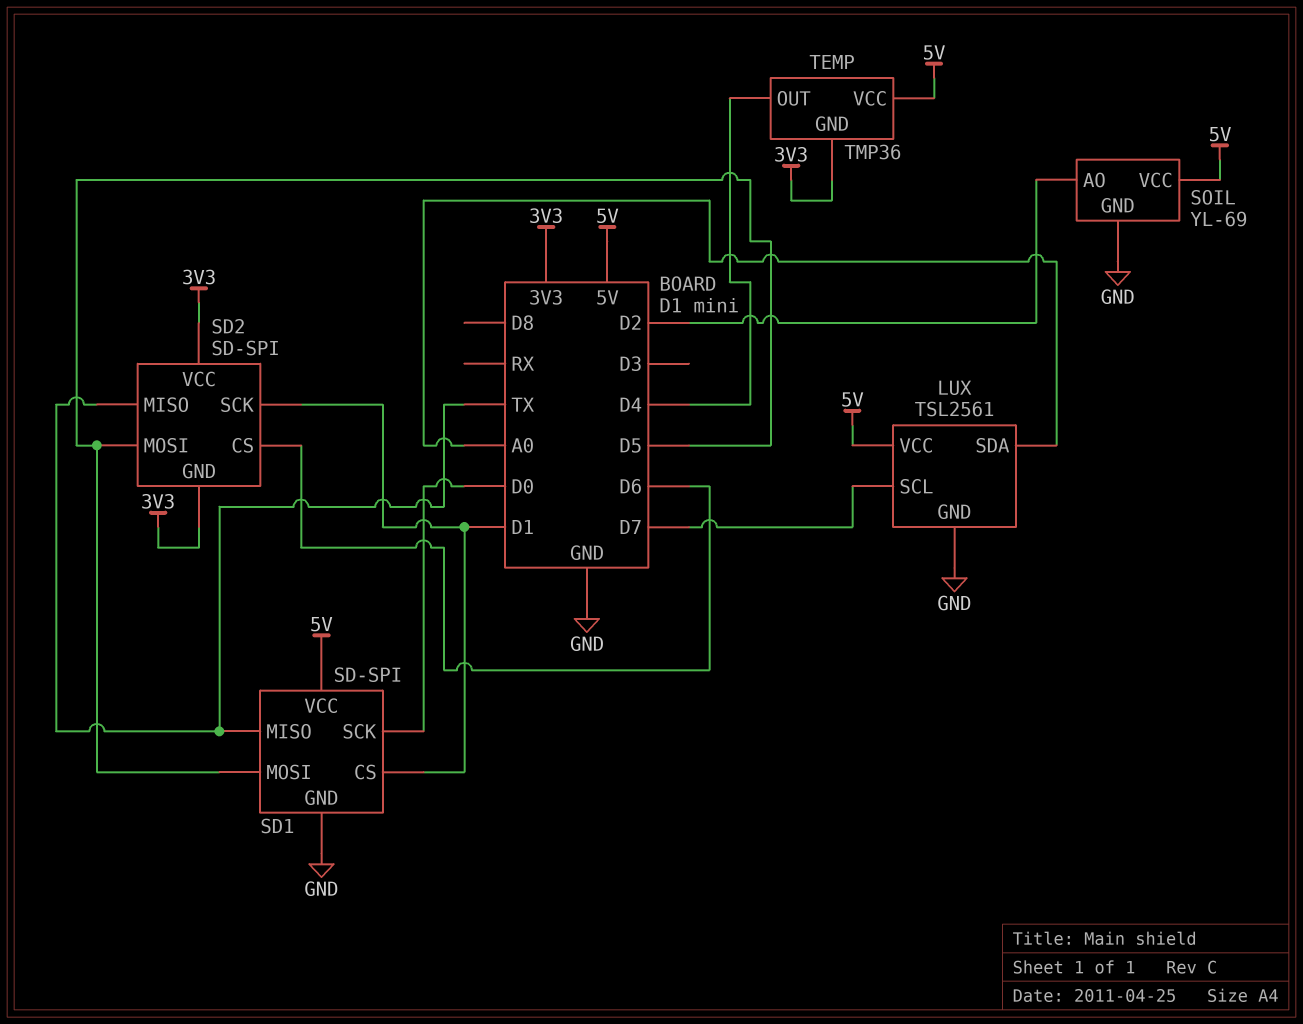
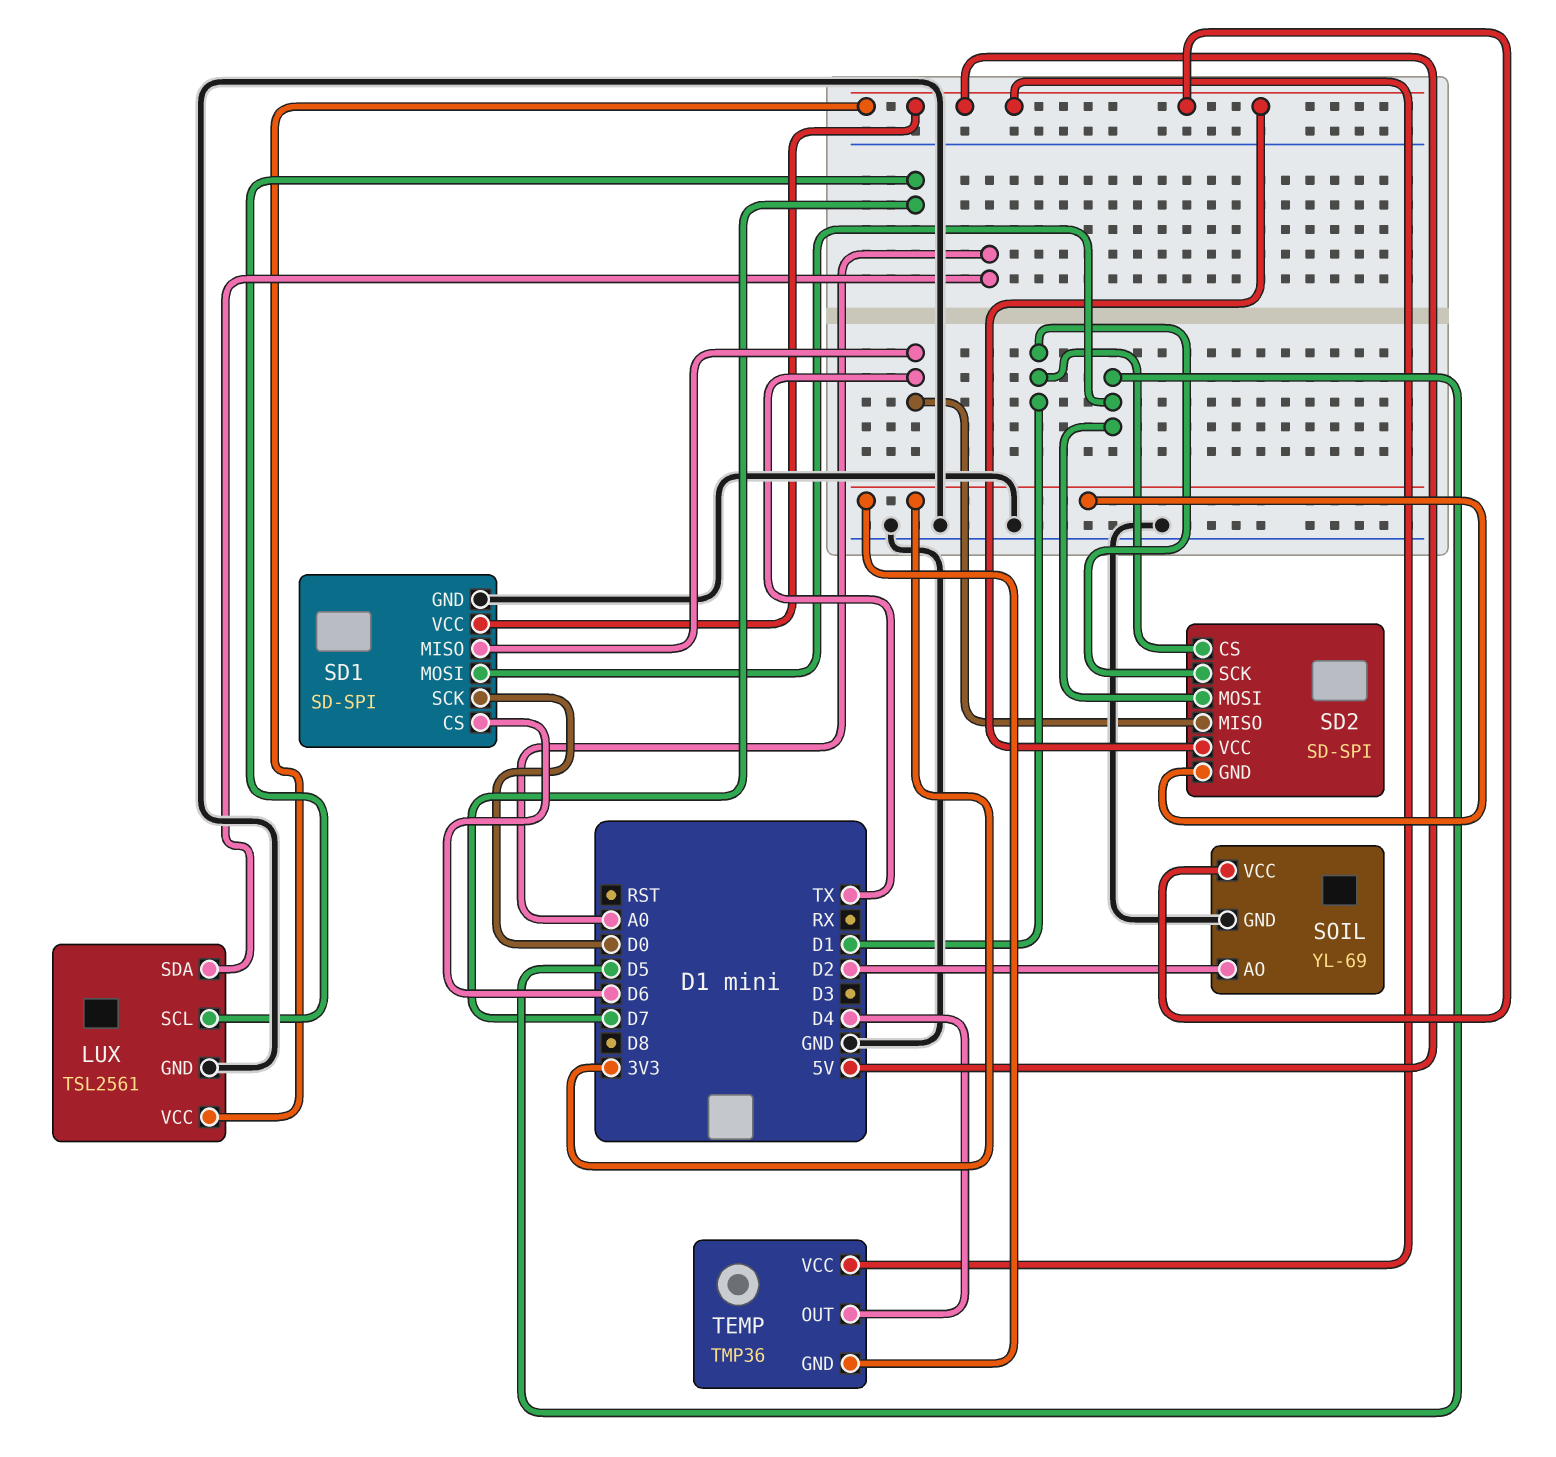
SD1 pin CS: D1 -> D6
SD2 pin CS: D6 -> D1
SD2 pin VCC: 3V3 -> 5V

